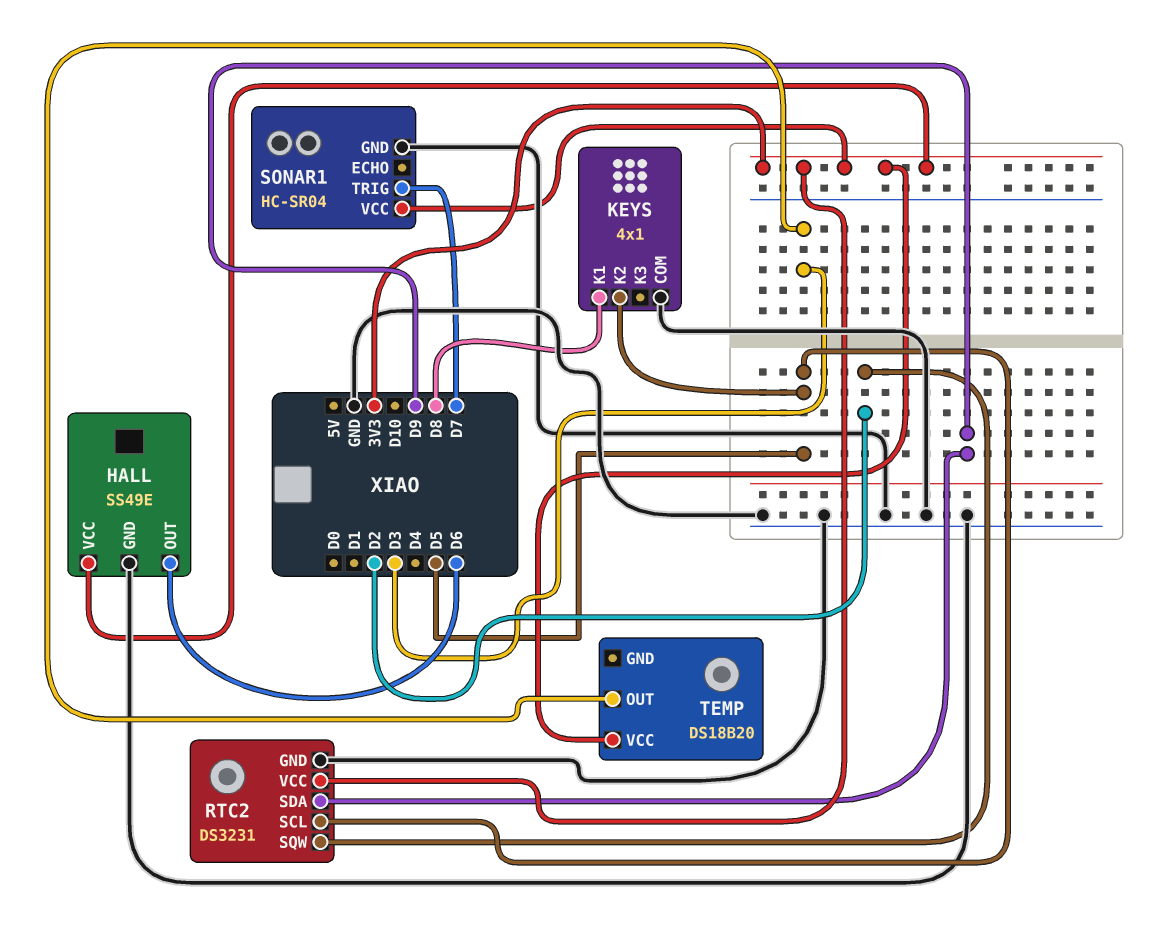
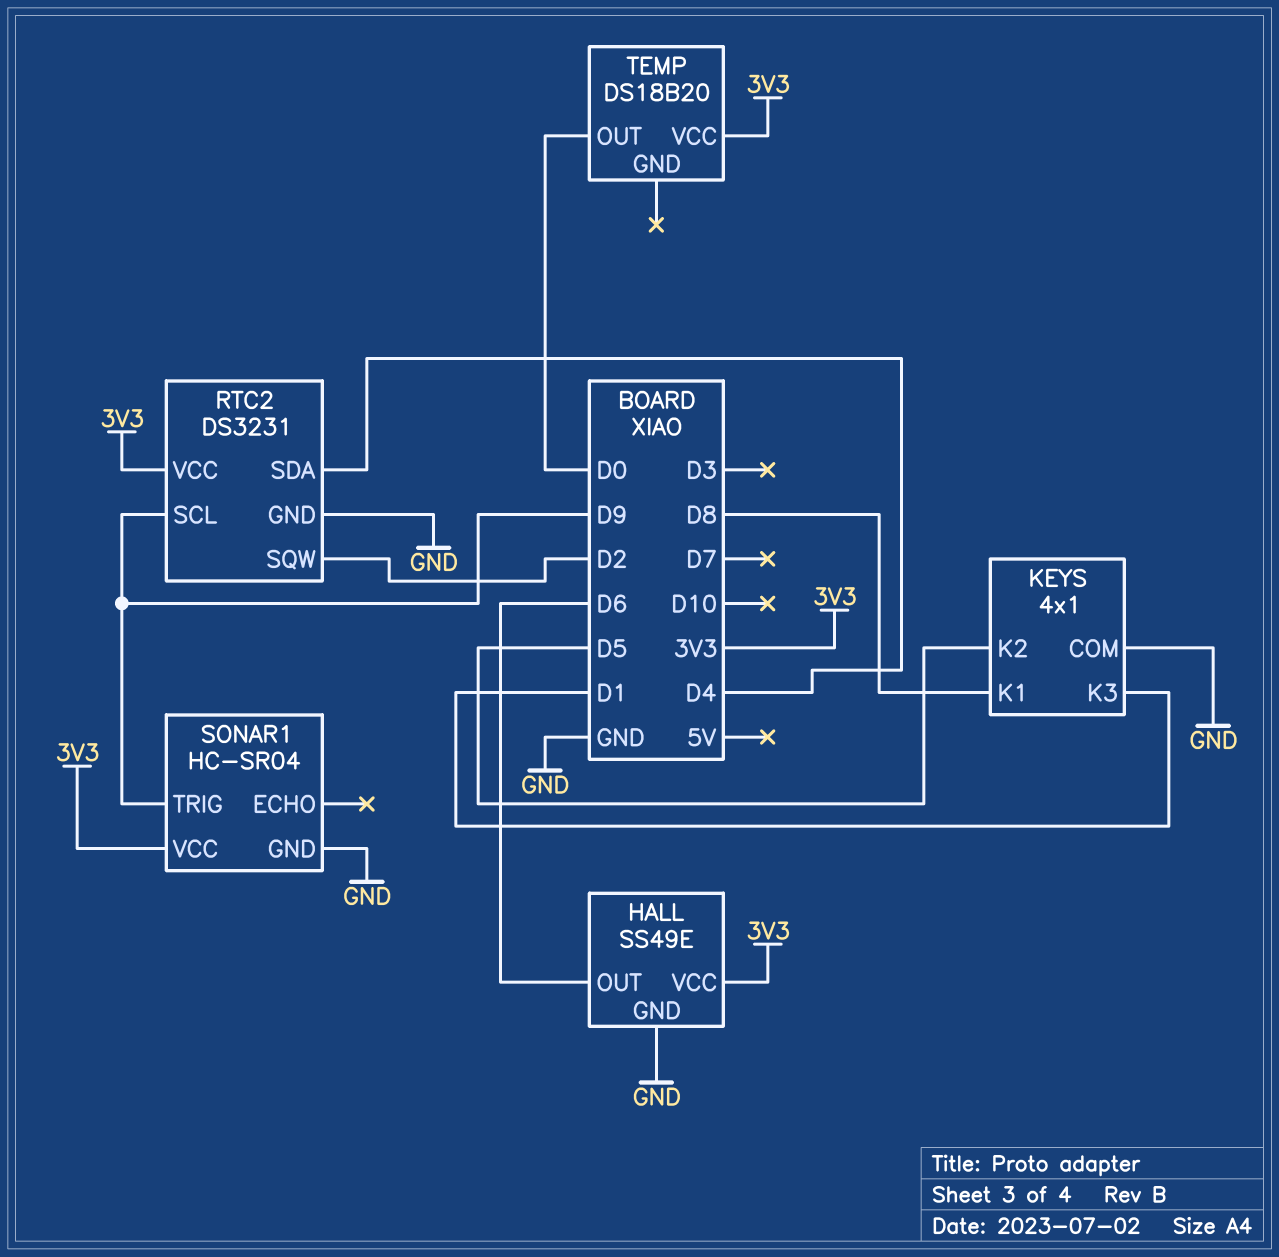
KEYS pin K3: none -> D1
RTC2 pin SCL: D5 -> D9
RTC2 pin SDA: D9 -> D4
SONAR1 pin TRIG: D7 -> D9
TEMP pin OUT: D3 -> D0

